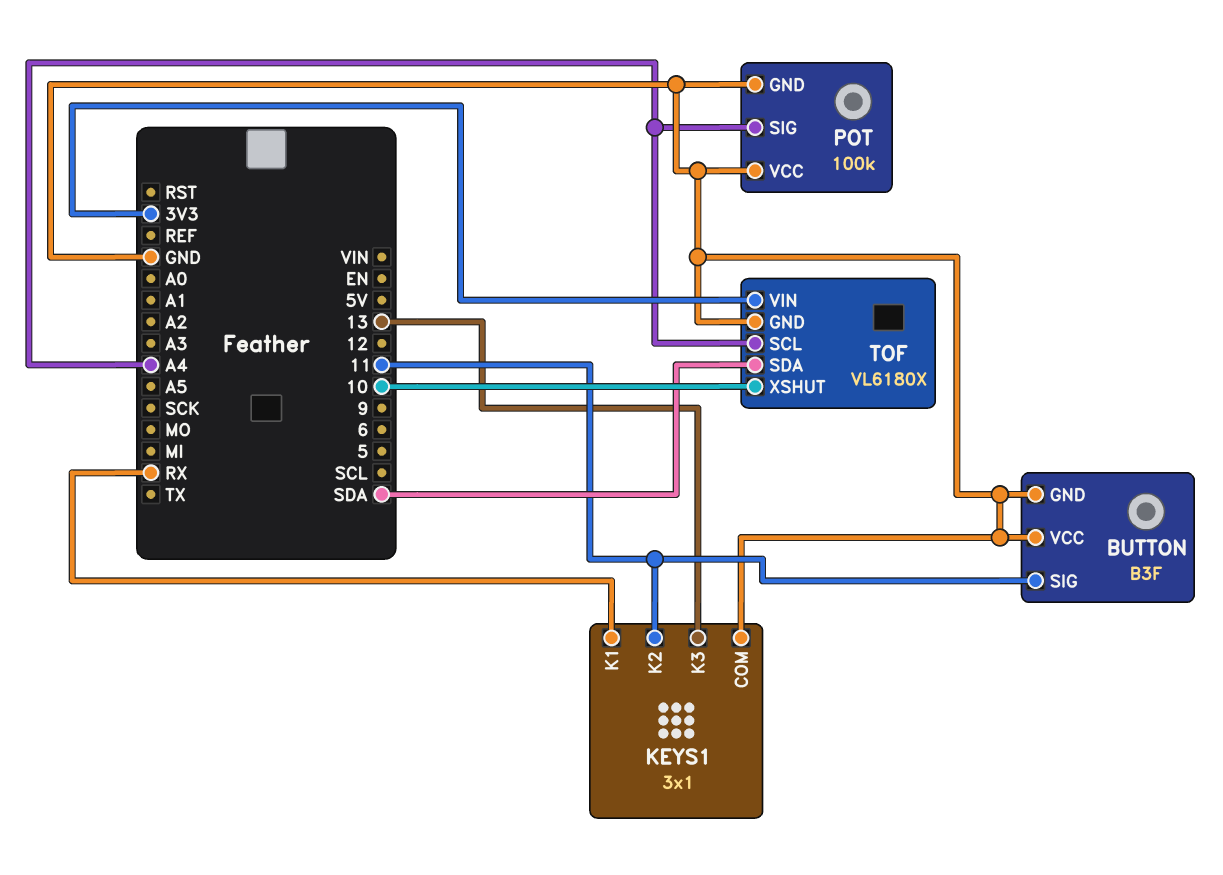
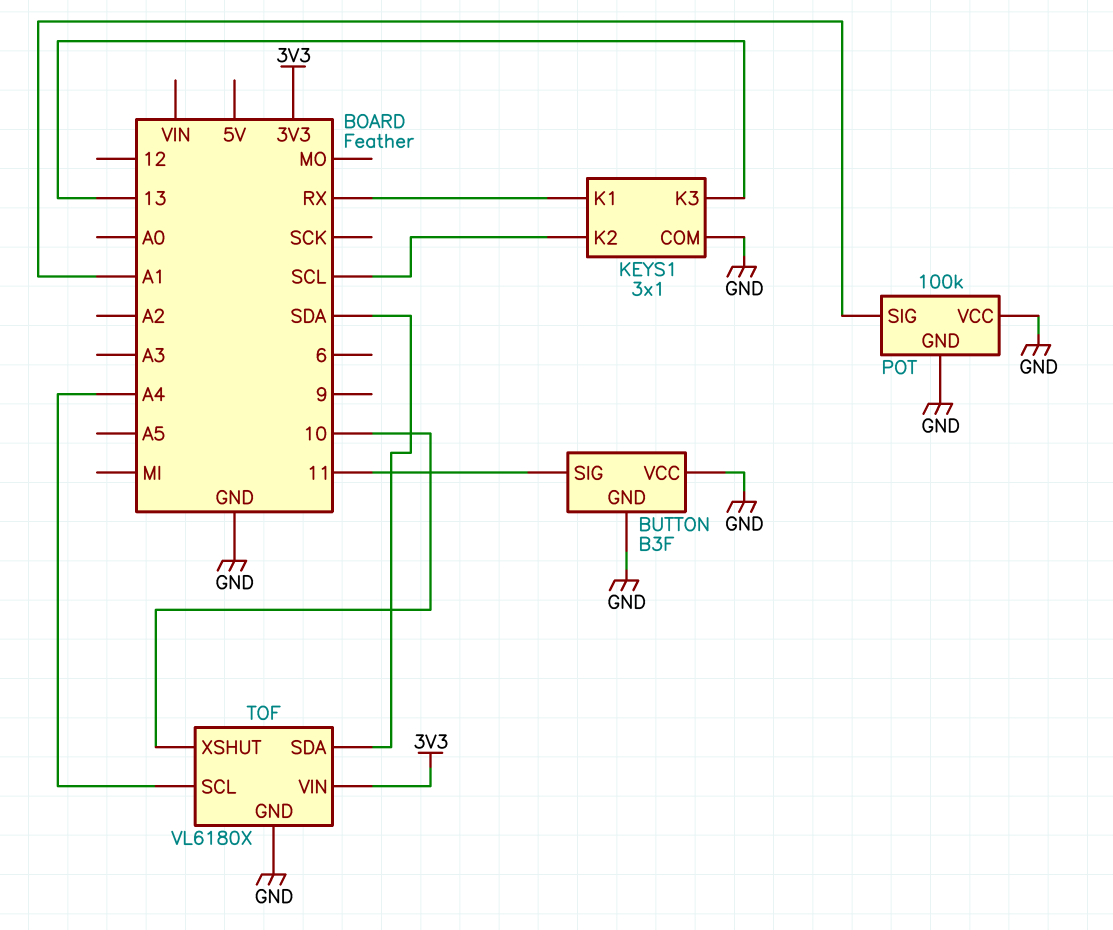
KEYS1 pin K2: 11 -> SCL
POT pin SIG: A4 -> A1

